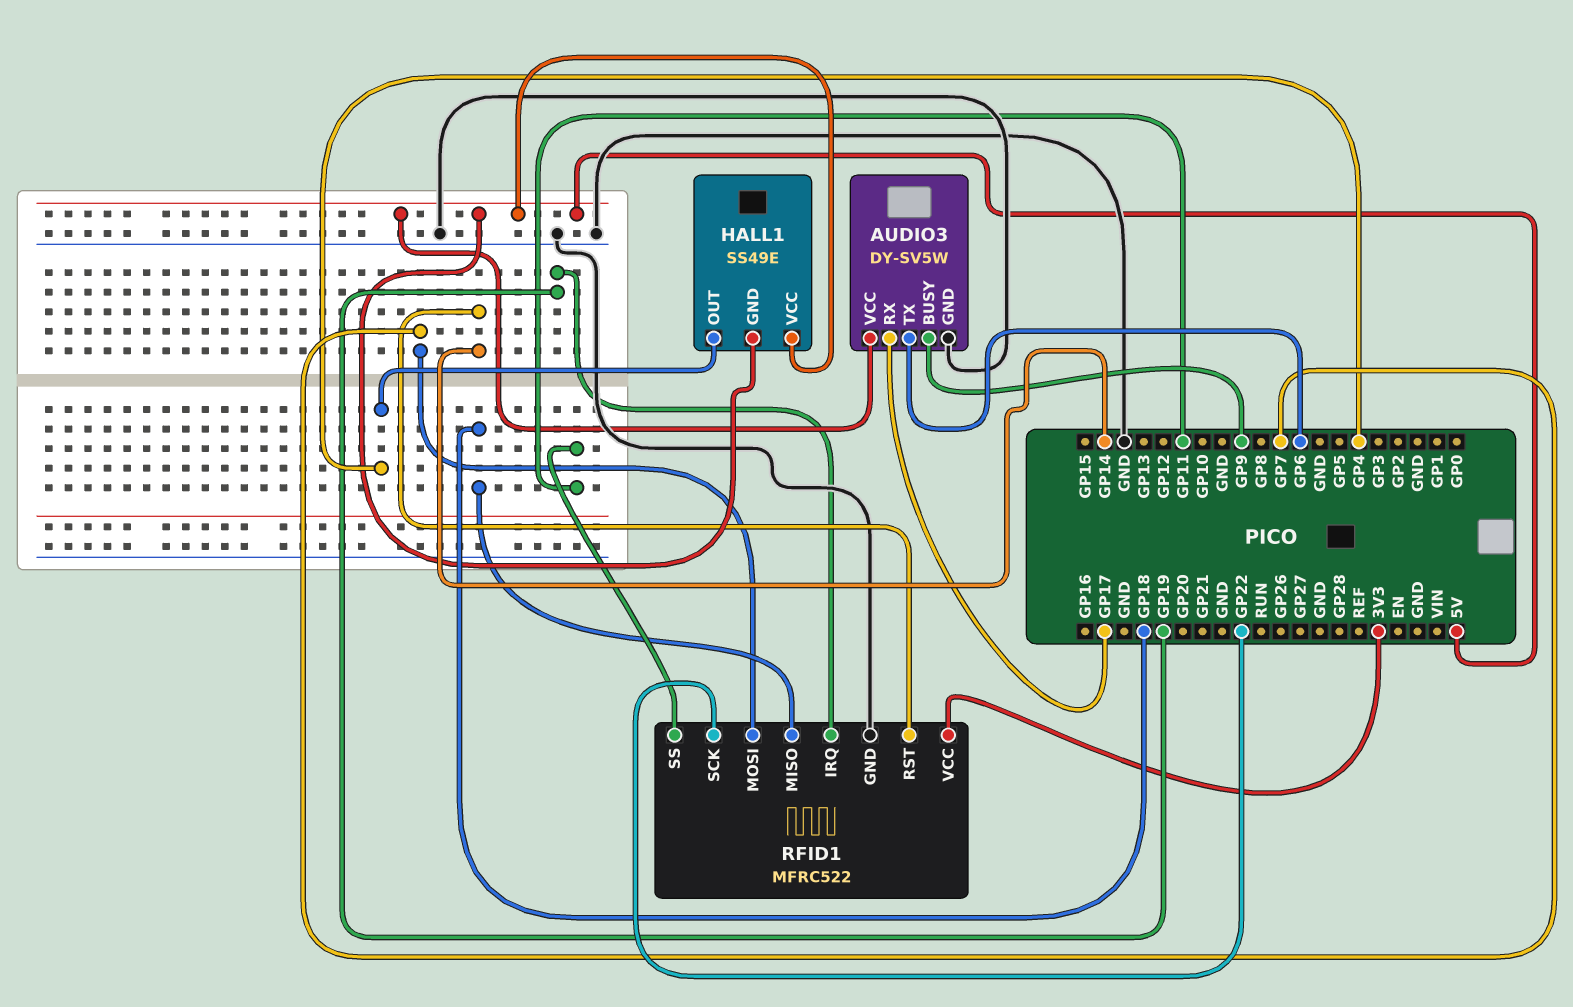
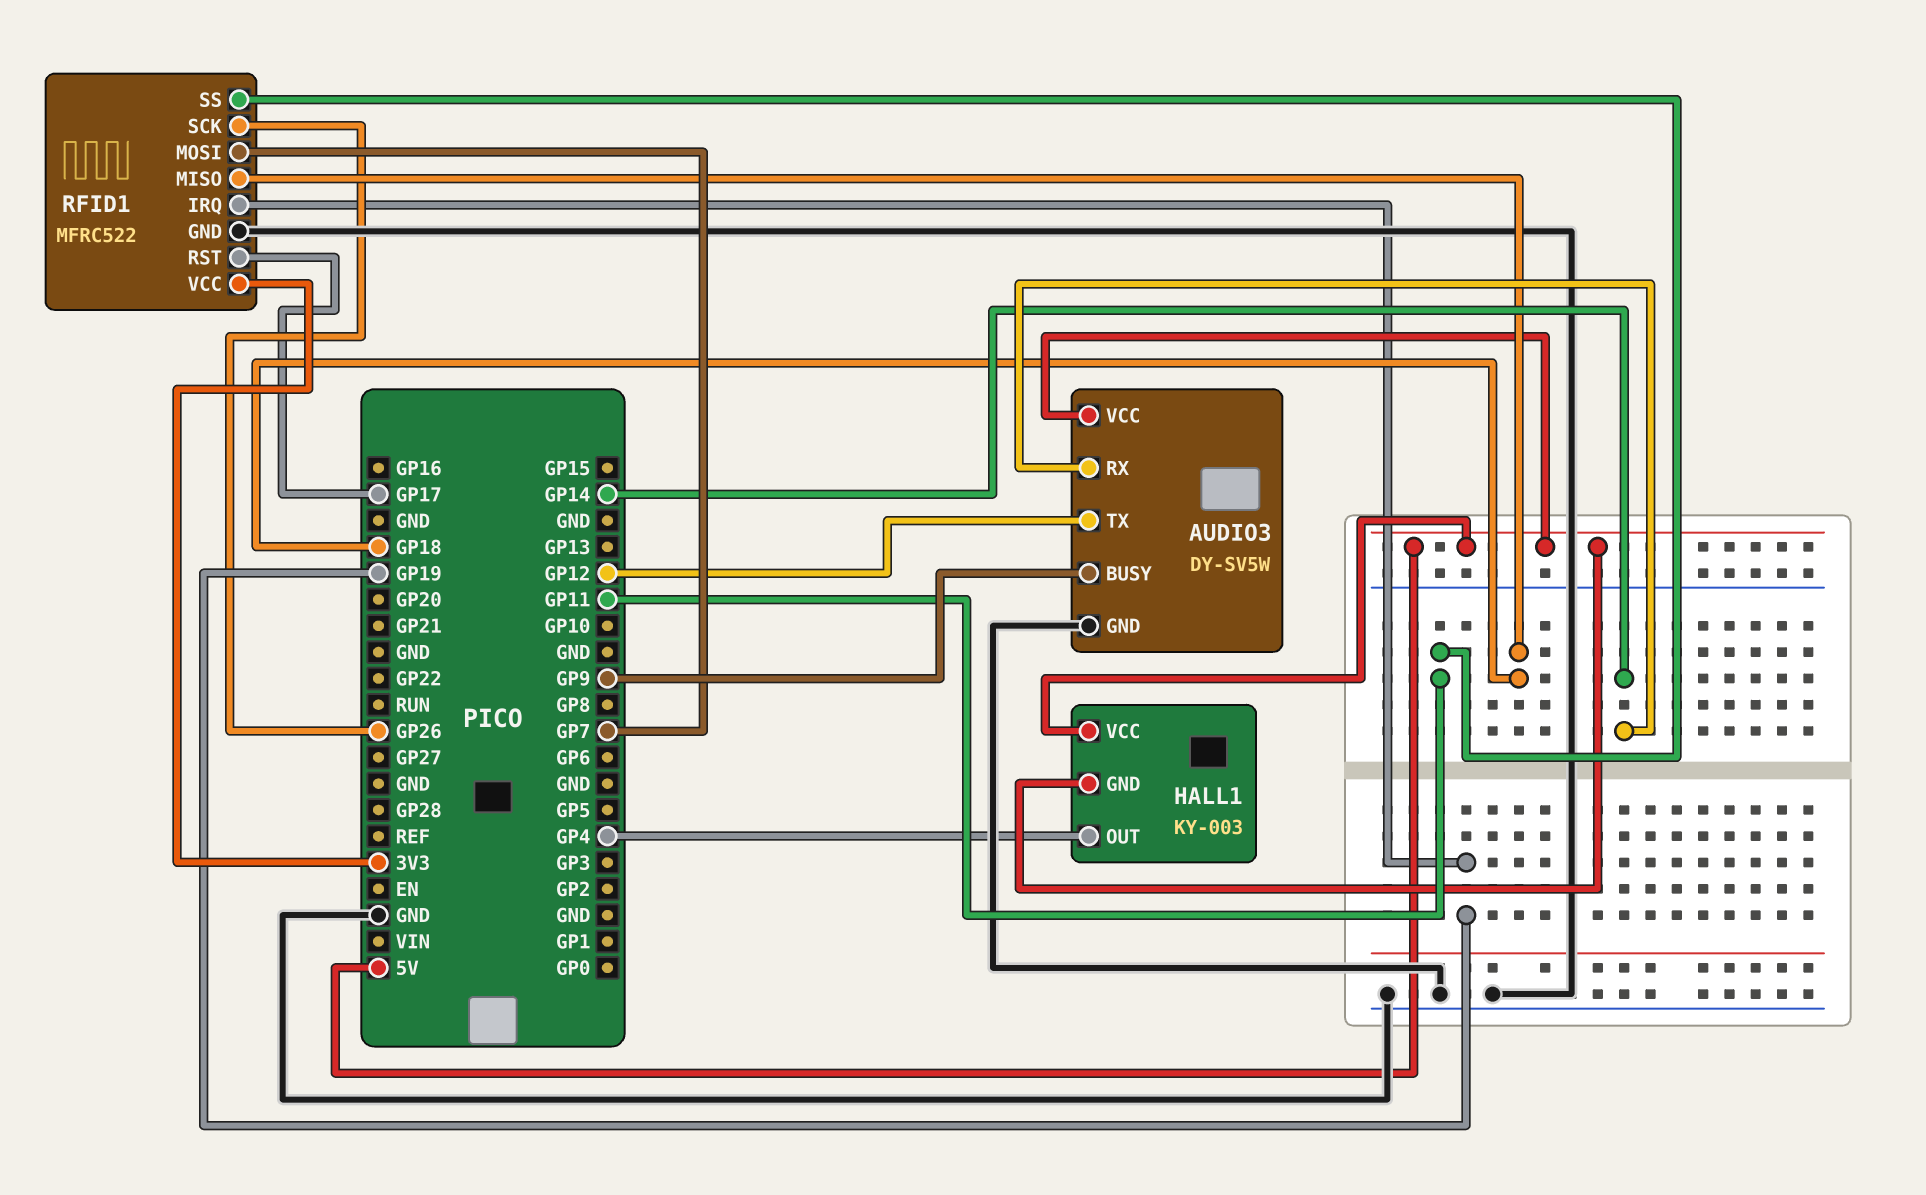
AUDIO3 pin RX: GP17 -> GP14
AUDIO3 pin TX: GP6 -> GP12
HALL1: SS49E -> KY-003
RFID1 pin RST: GP14 -> GP17
RFID1 pin SCK: GP22 -> GP26

